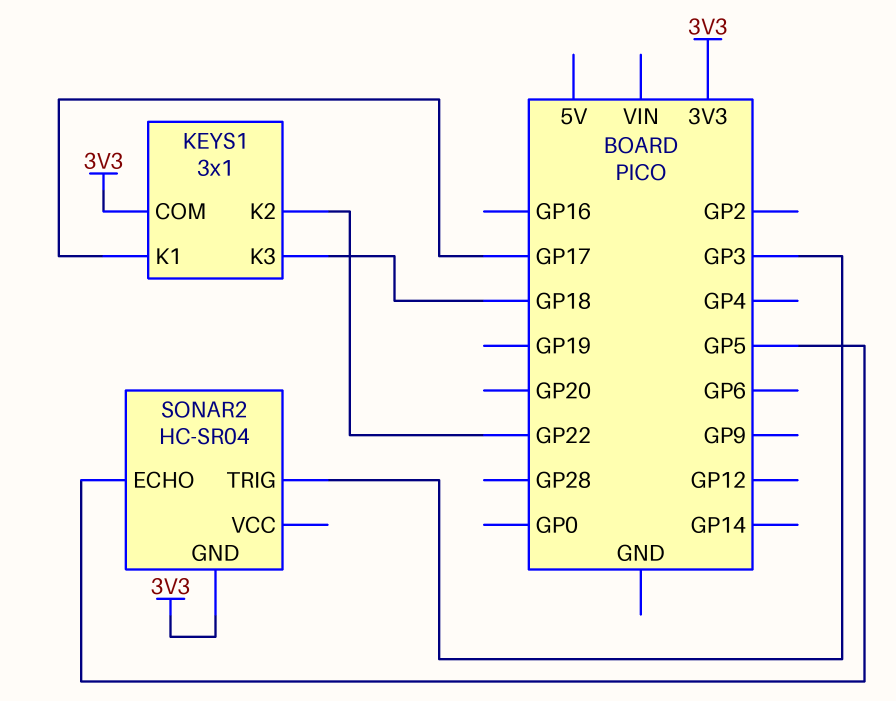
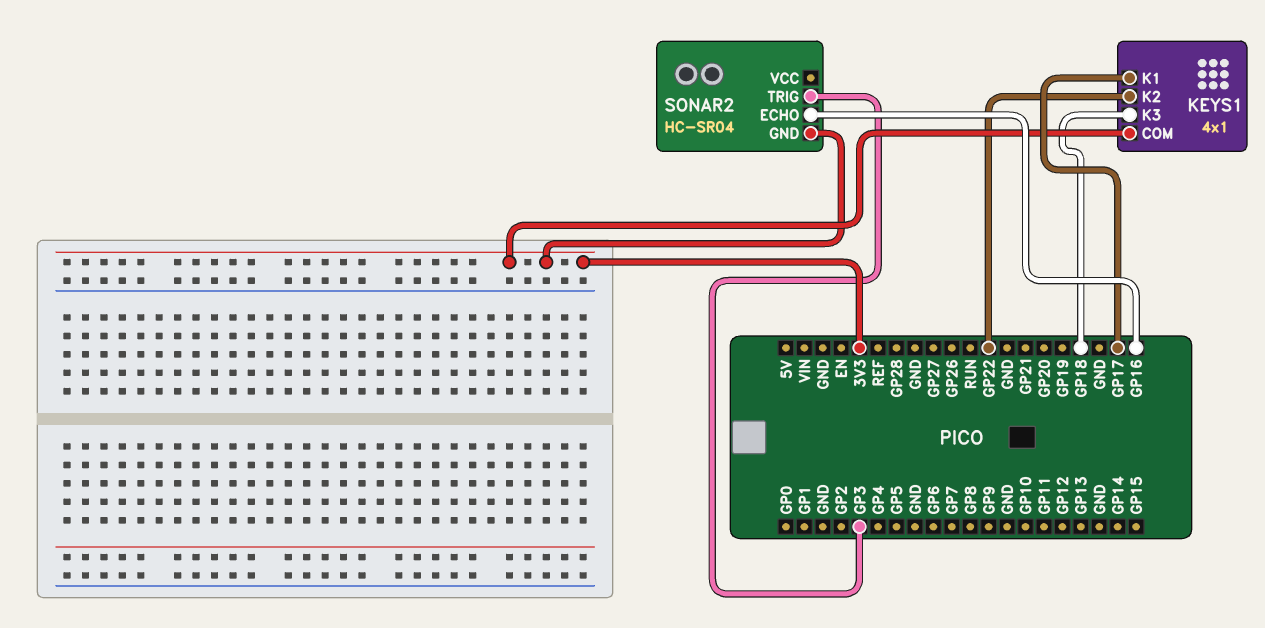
KEYS1: 3x1 -> 4x1
SONAR2 pin ECHO: GP5 -> GP16

